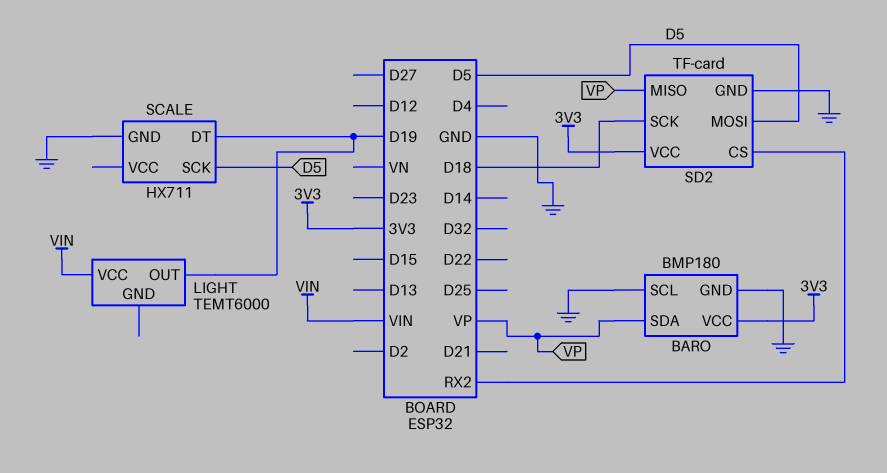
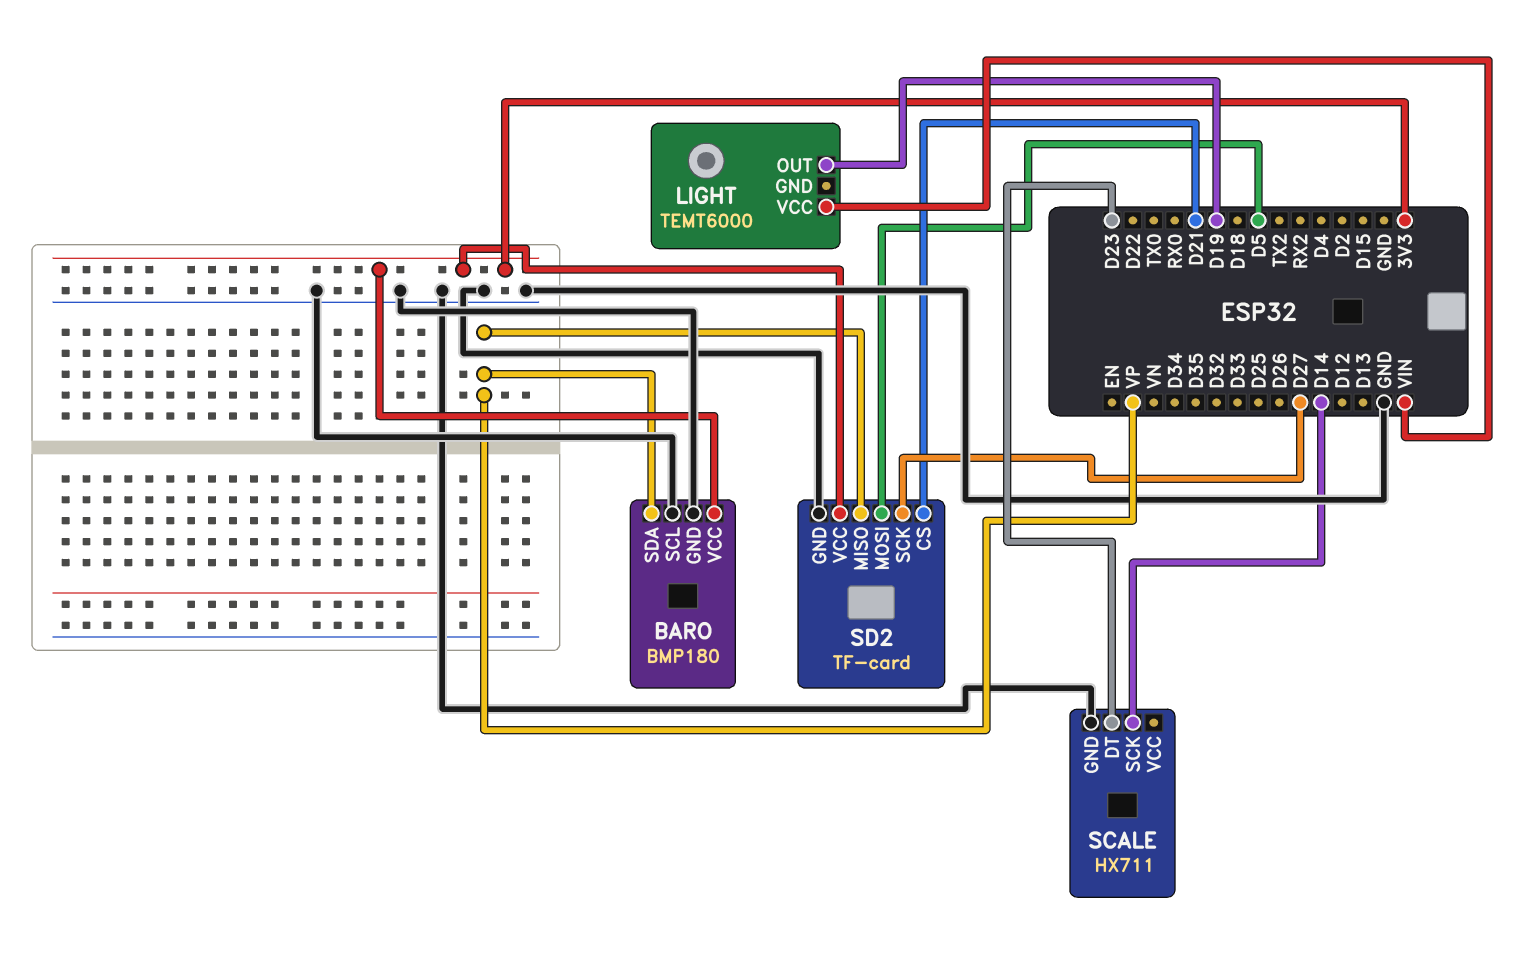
SCALE pin DT: D19 -> D23
SCALE pin SCK: D5 -> D14
SD2 pin CS: RX2 -> D21
SD2 pin SCK: D18 -> D27

